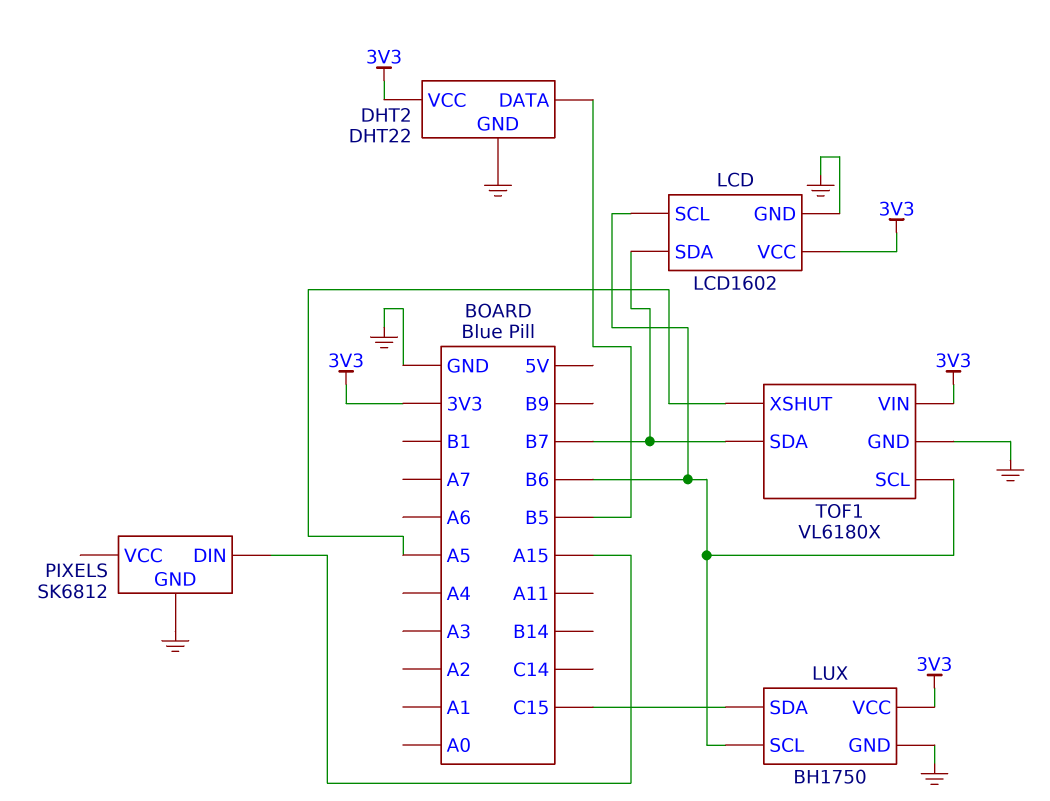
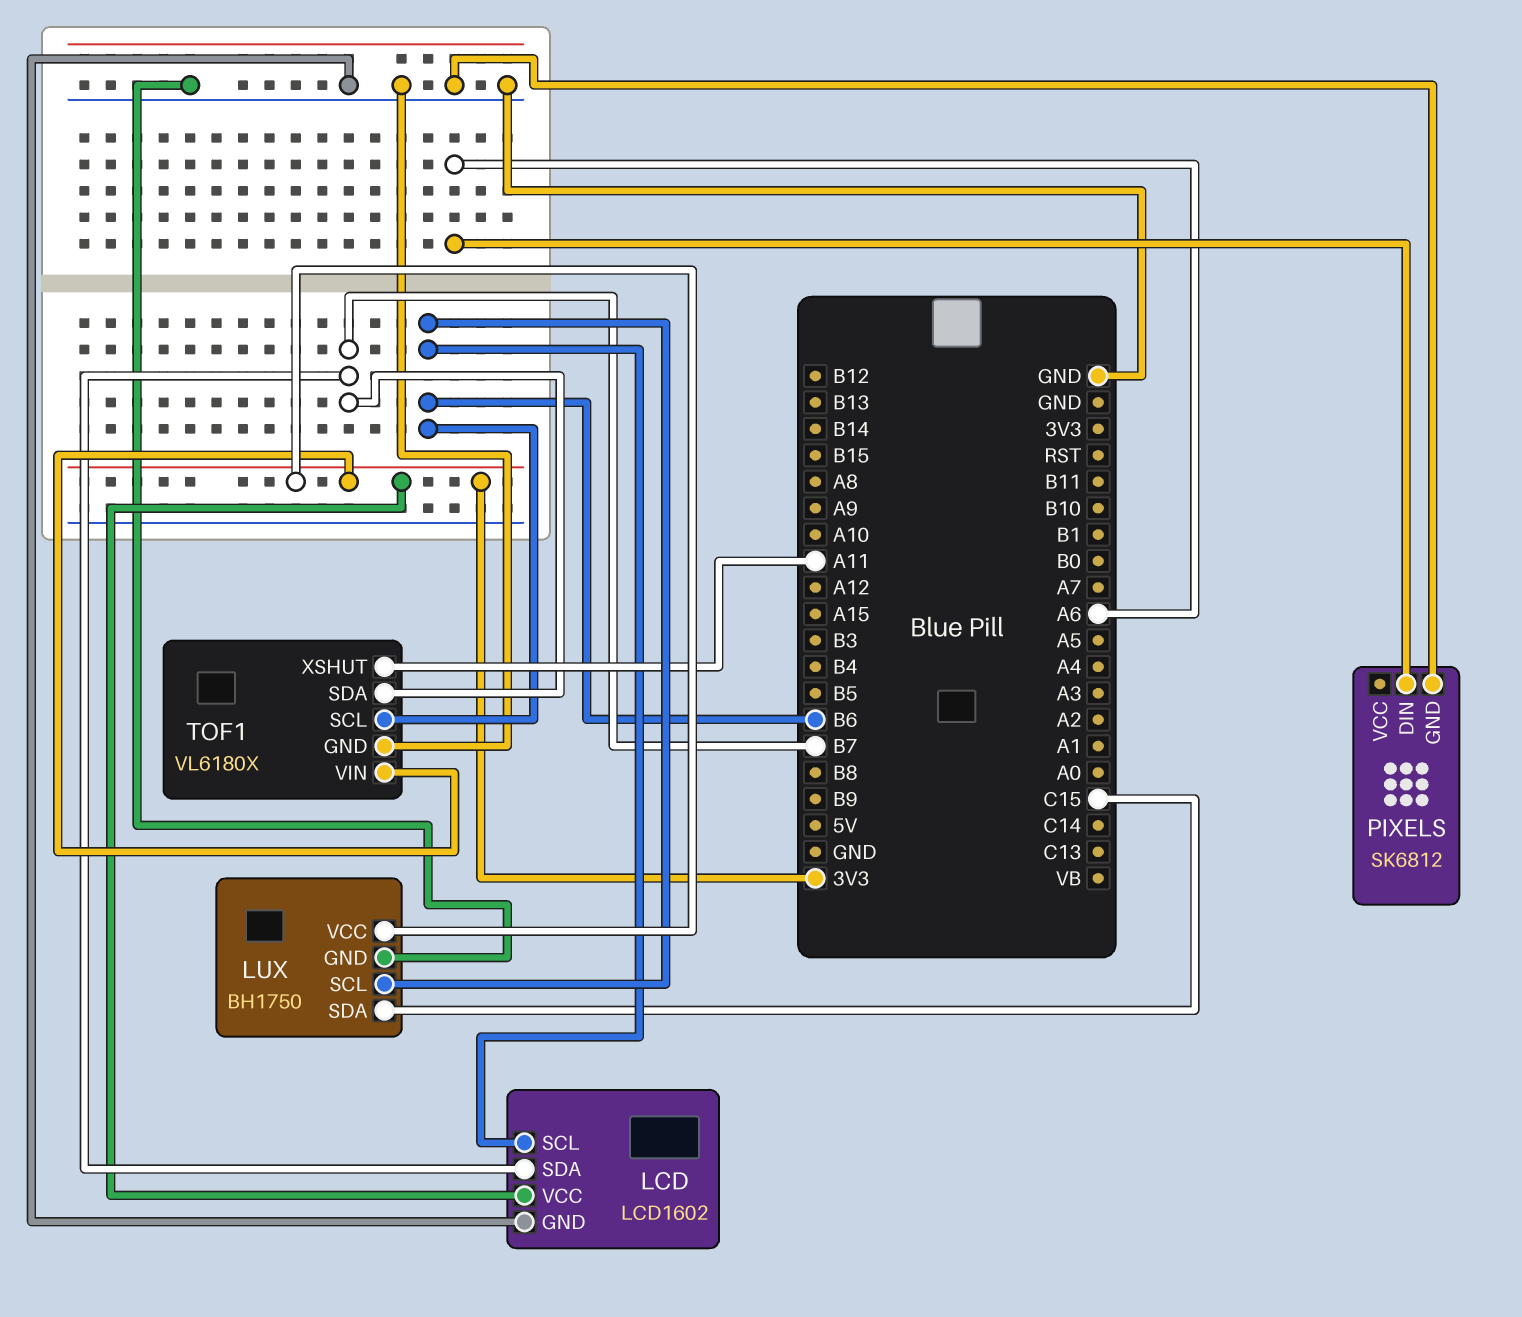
DHT2: DHT22 -> none
DHT2 pin DATA: B5 -> none
DHT2 pin GND: GND -> none
DHT2 pin VCC: 3V3 -> none
PIXELS pin DIN: A15 -> A6
TOF1 pin XSHUT: A5 -> A11

